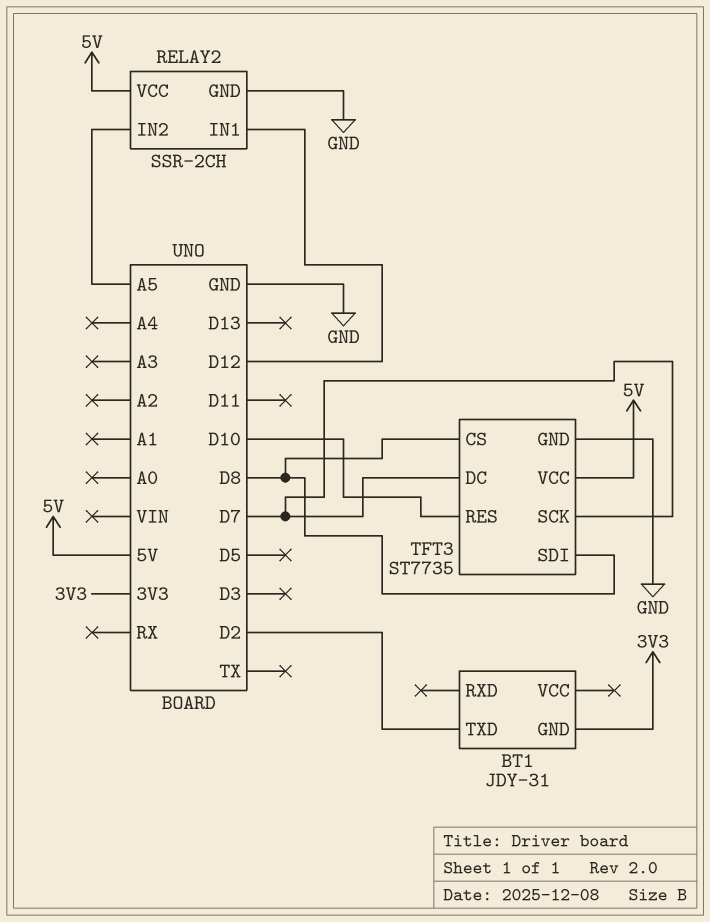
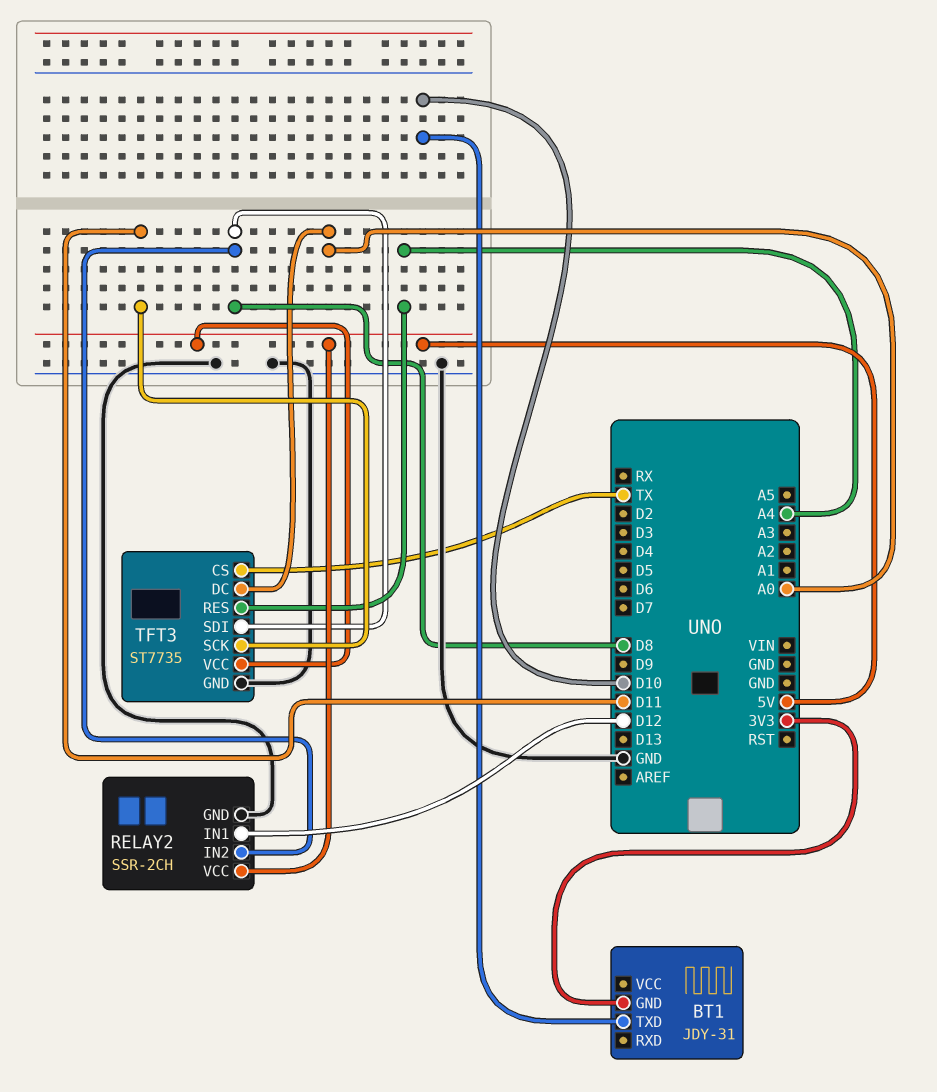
BT1 pin TXD: D2 -> D10
RELAY2 pin IN2: A5 -> D8
TFT3 pin CS: D8 -> TX
TFT3 pin DC: D7 -> A0
TFT3 pin RES: D10 -> A4
TFT3 pin SCK: D7 -> D11

